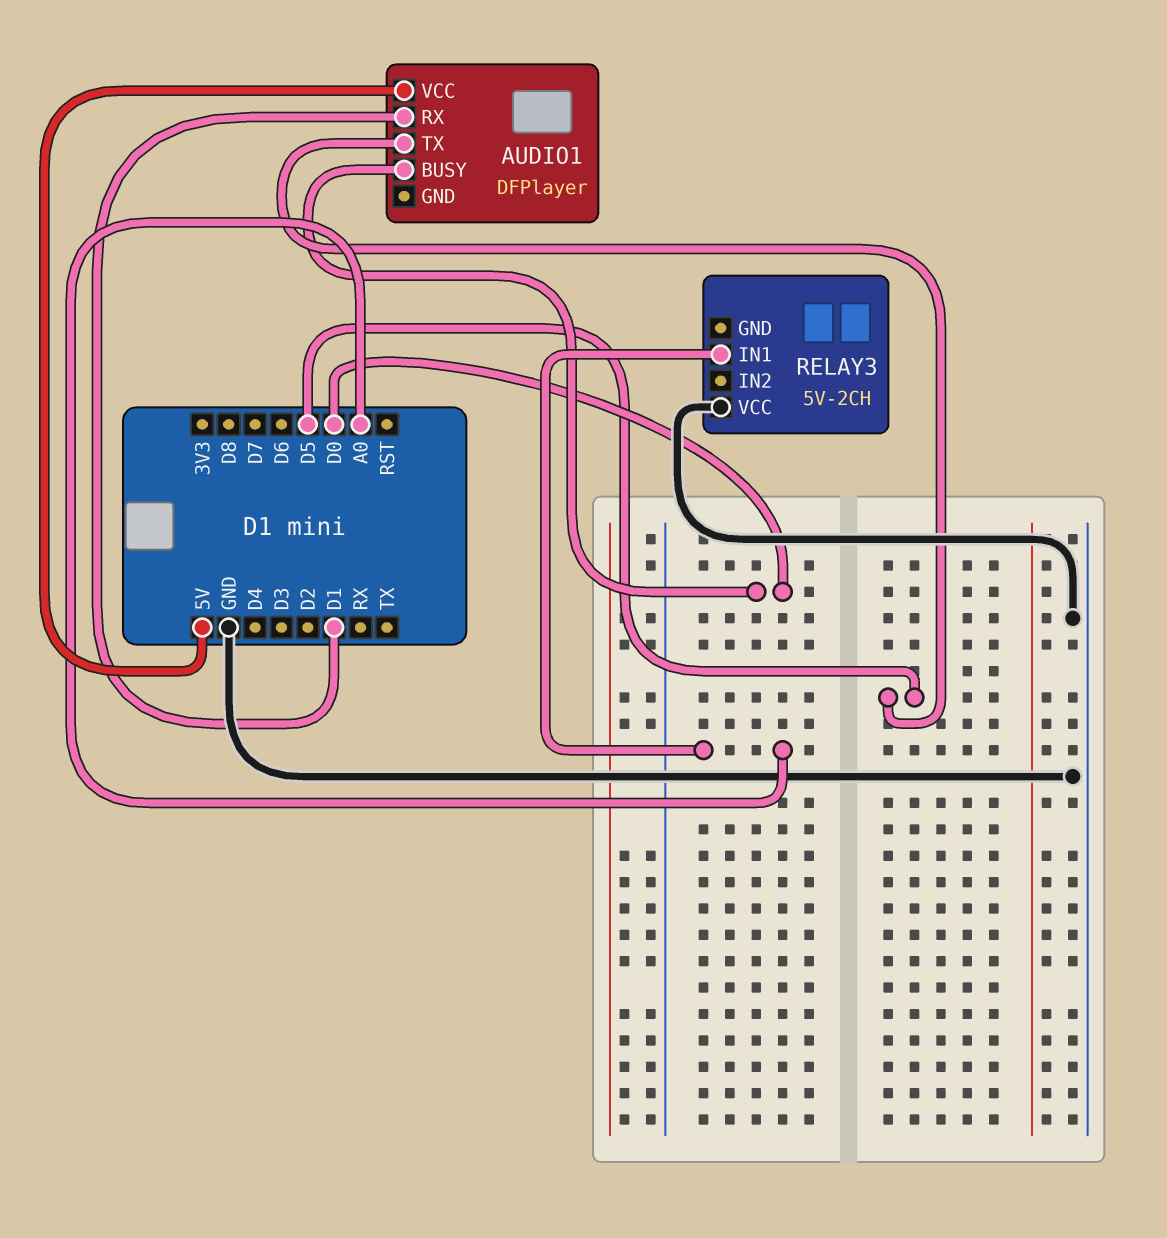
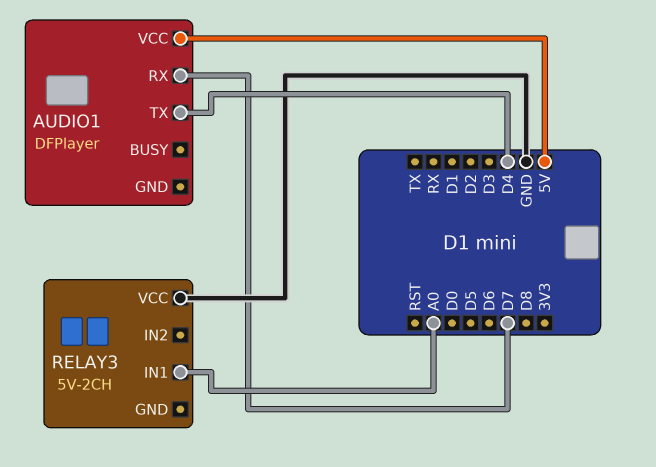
AUDIO1 pin BUSY: D0 -> none
AUDIO1 pin RX: D1 -> D7
AUDIO1 pin TX: D5 -> D4

